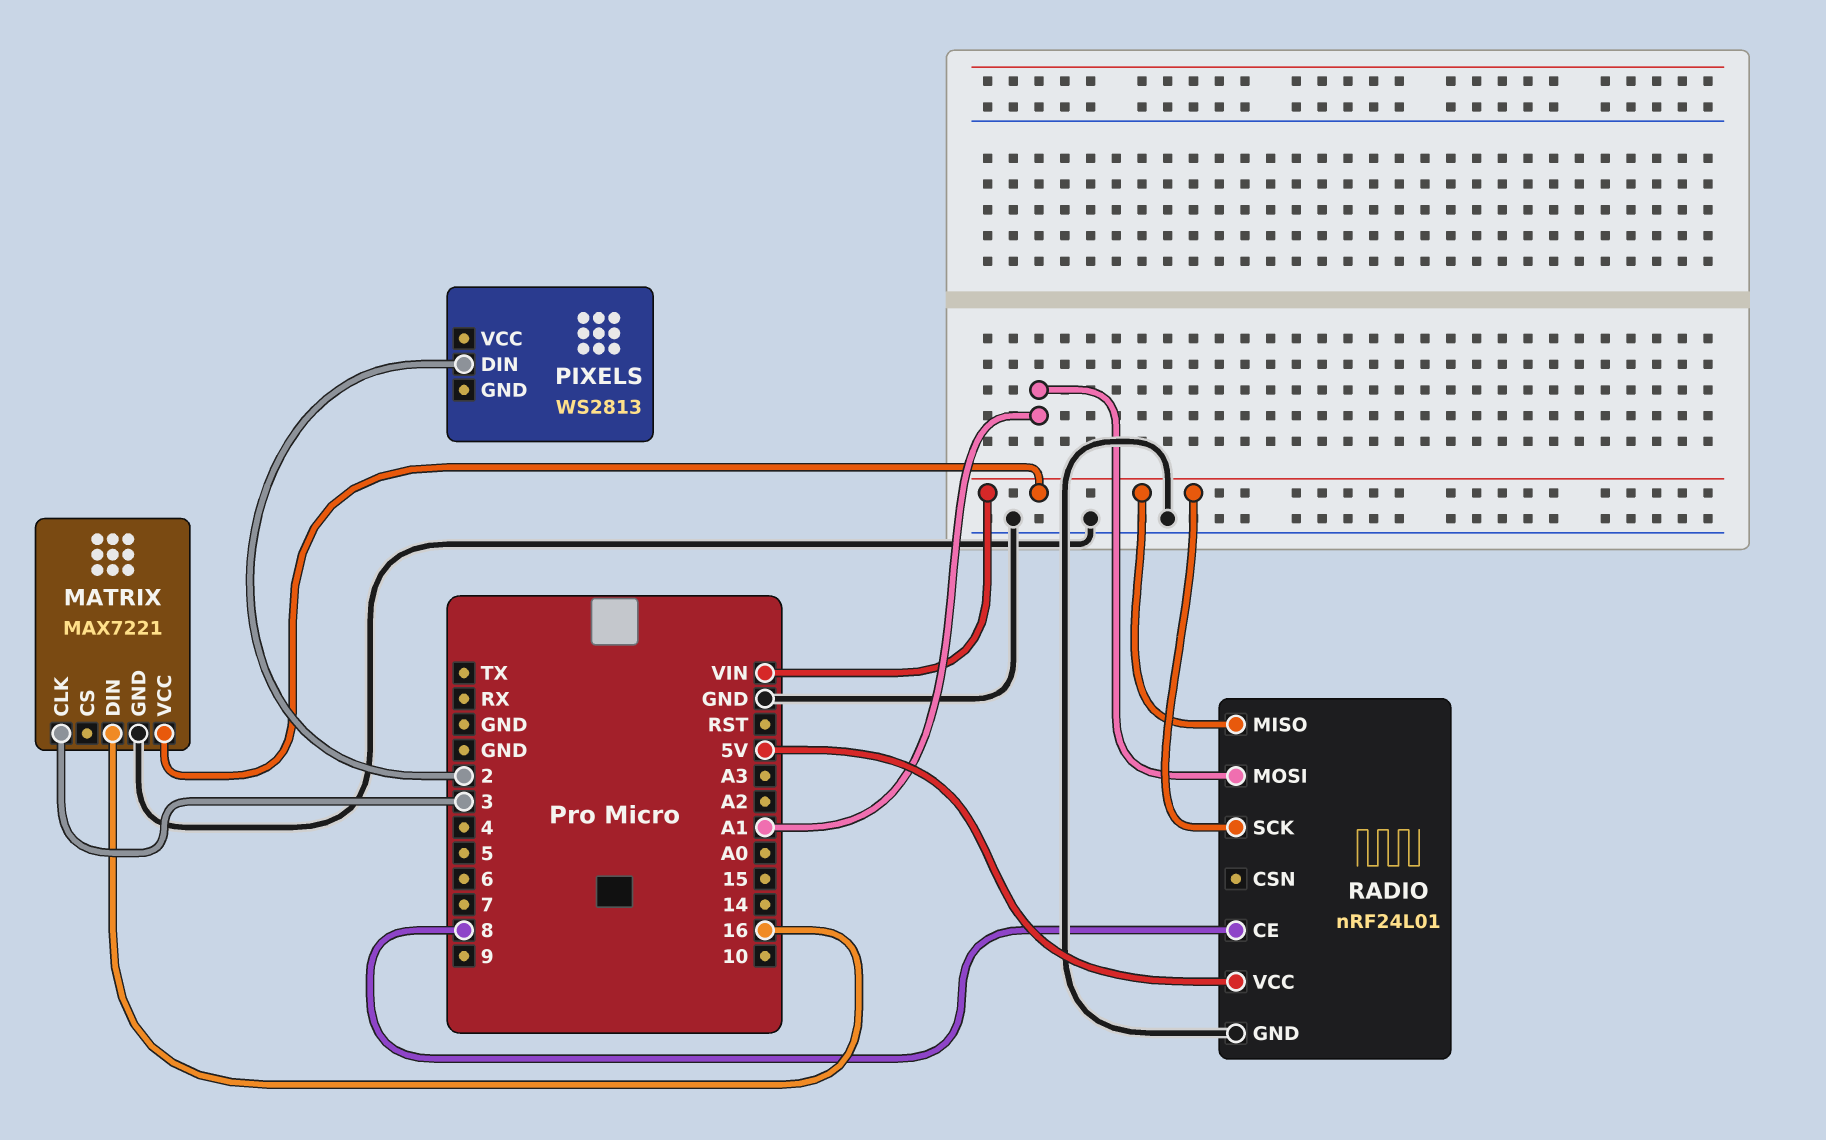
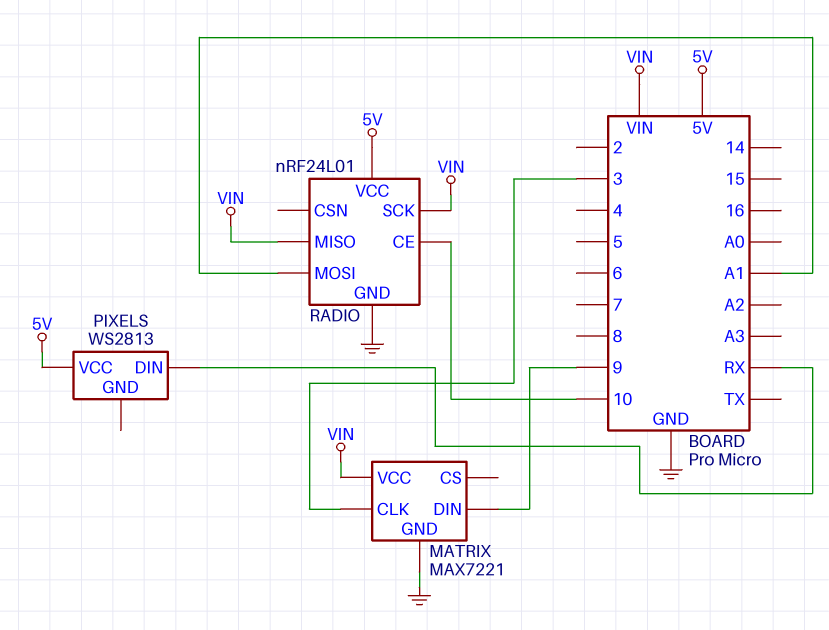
MATRIX pin DIN: 16 -> 9
PIXELS pin DIN: 2 -> RX
PIXELS pin VCC: none -> 5V
RADIO pin CE: 8 -> 10

